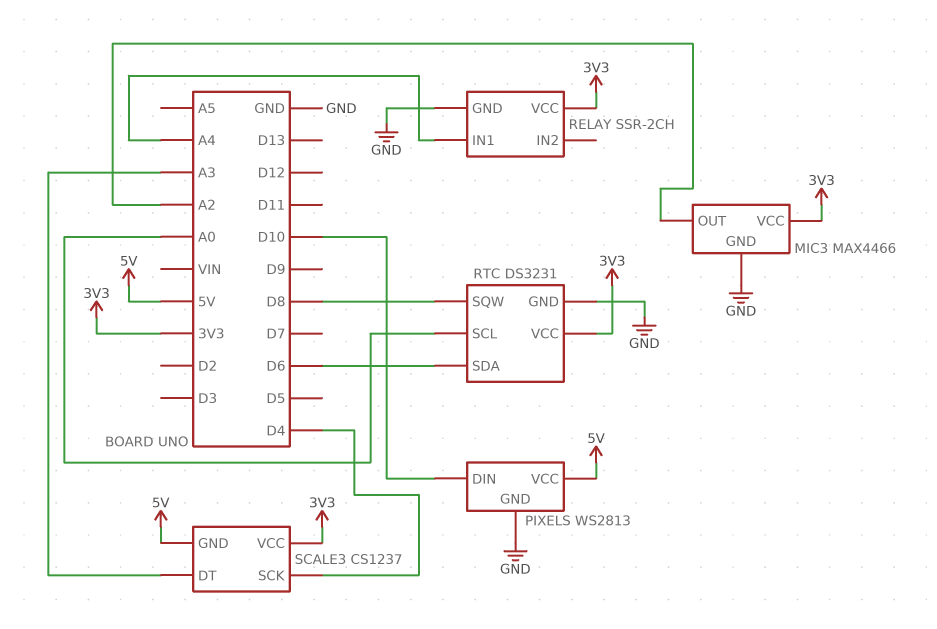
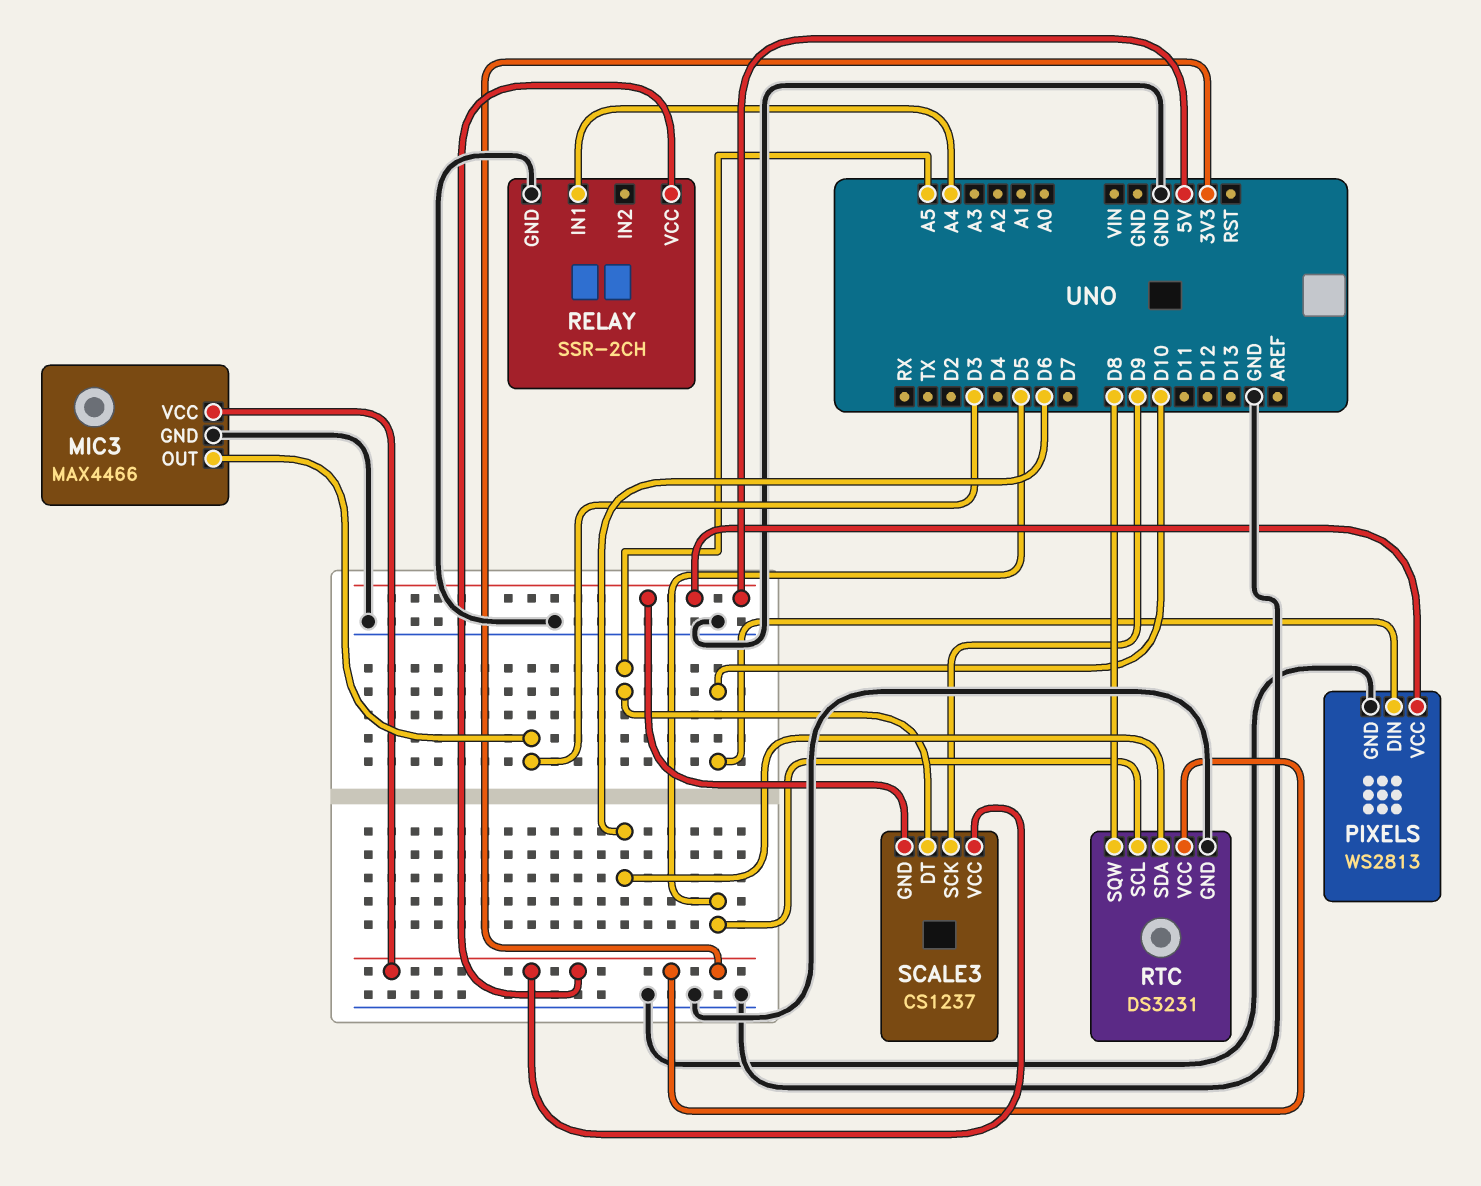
MIC3 pin OUT: A2 -> D3
RTC pin SCL: A0 -> D5
SCALE3 pin DT: A3 -> A5
SCALE3 pin SCK: D4 -> D9

